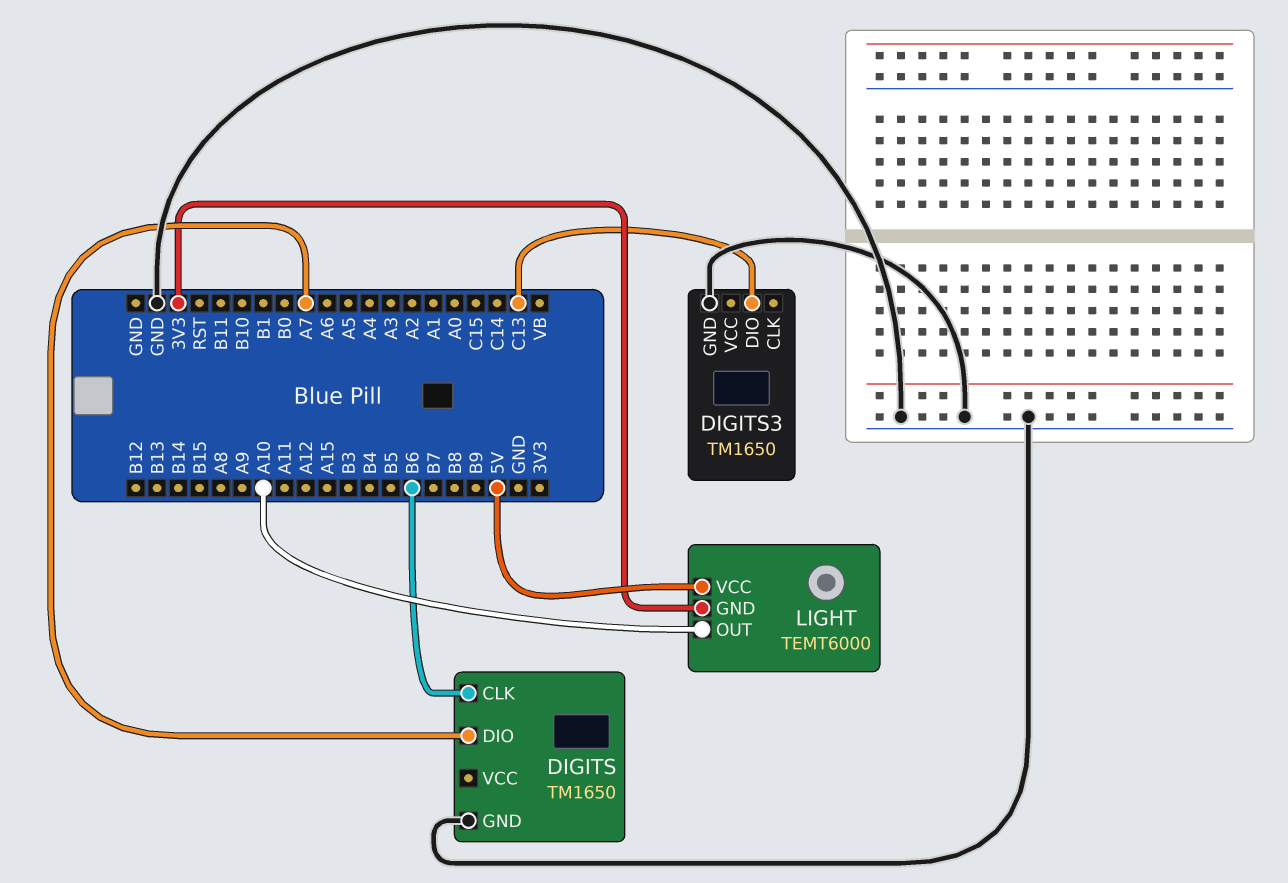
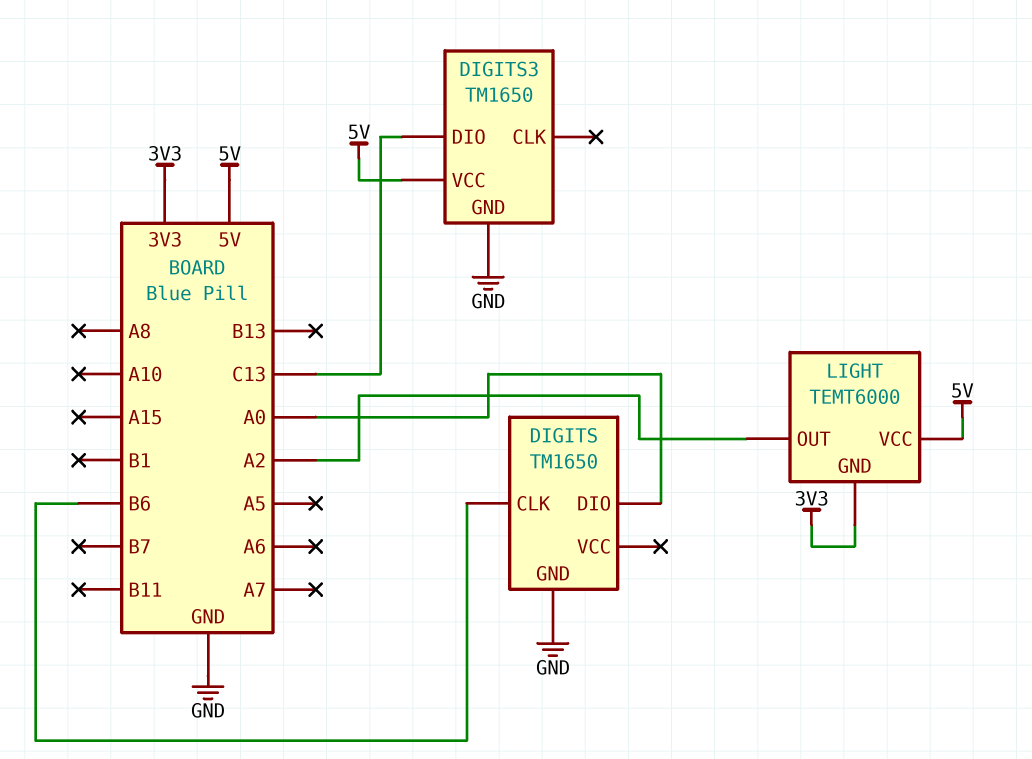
DIGITS pin DIO: A7 -> A0
DIGITS3 pin VCC: none -> 5V
LIGHT pin OUT: A10 -> A2

